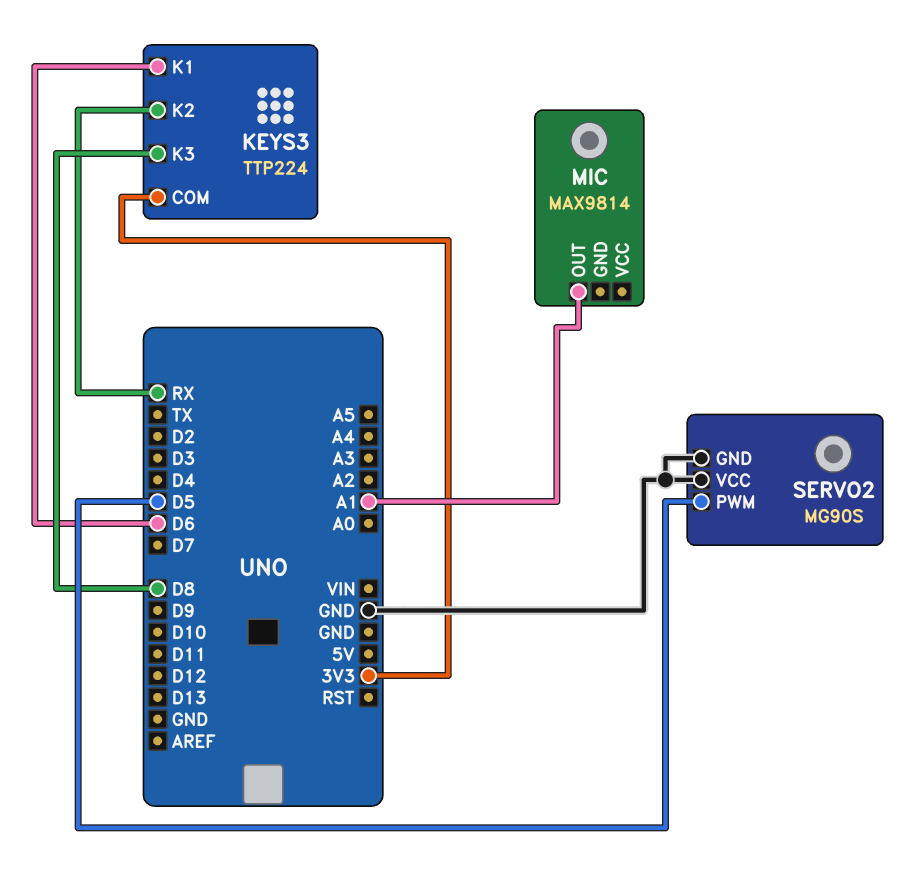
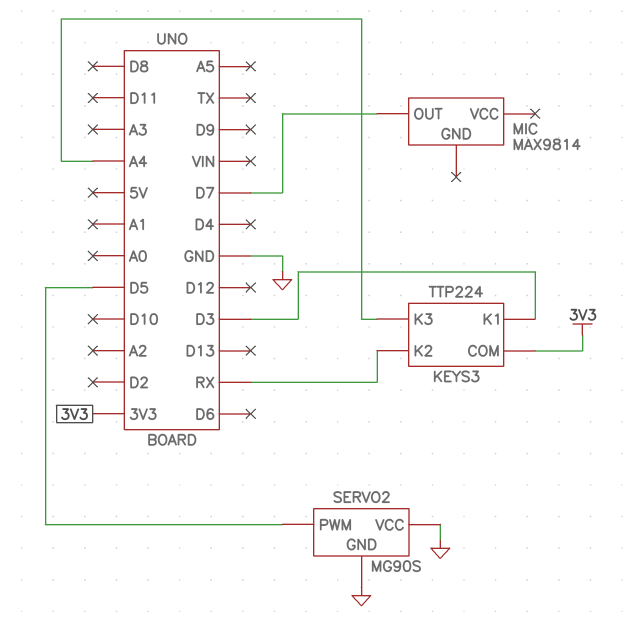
KEYS3 pin K1: D6 -> D3
KEYS3 pin K3: D8 -> A4
MIC pin OUT: A1 -> D7

